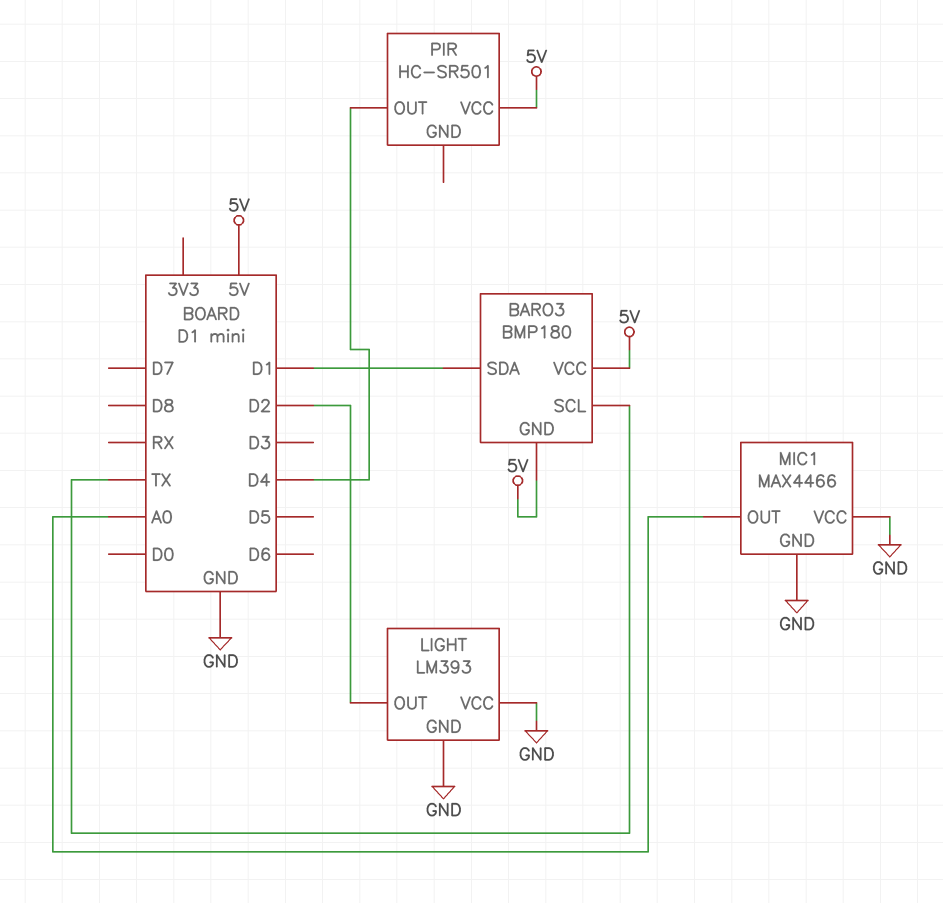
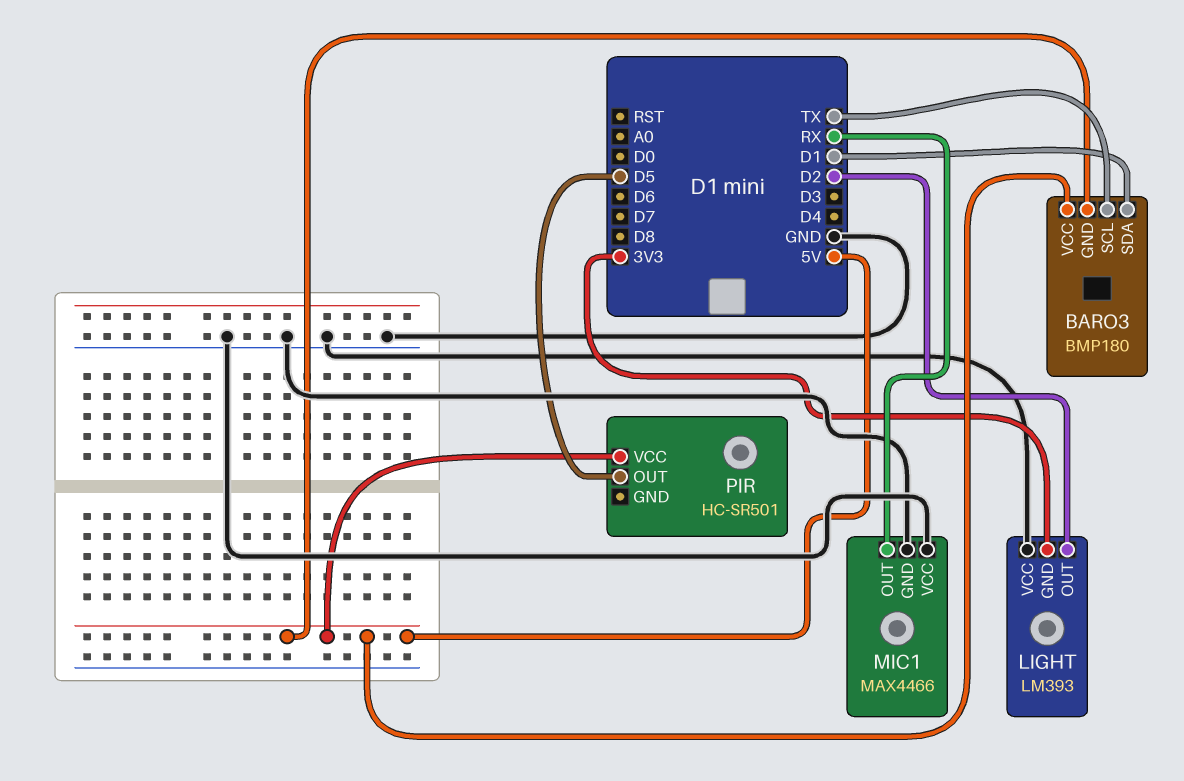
LIGHT pin GND: GND -> 3V3
MIC1 pin OUT: A0 -> RX
PIR pin OUT: D4 -> D5

